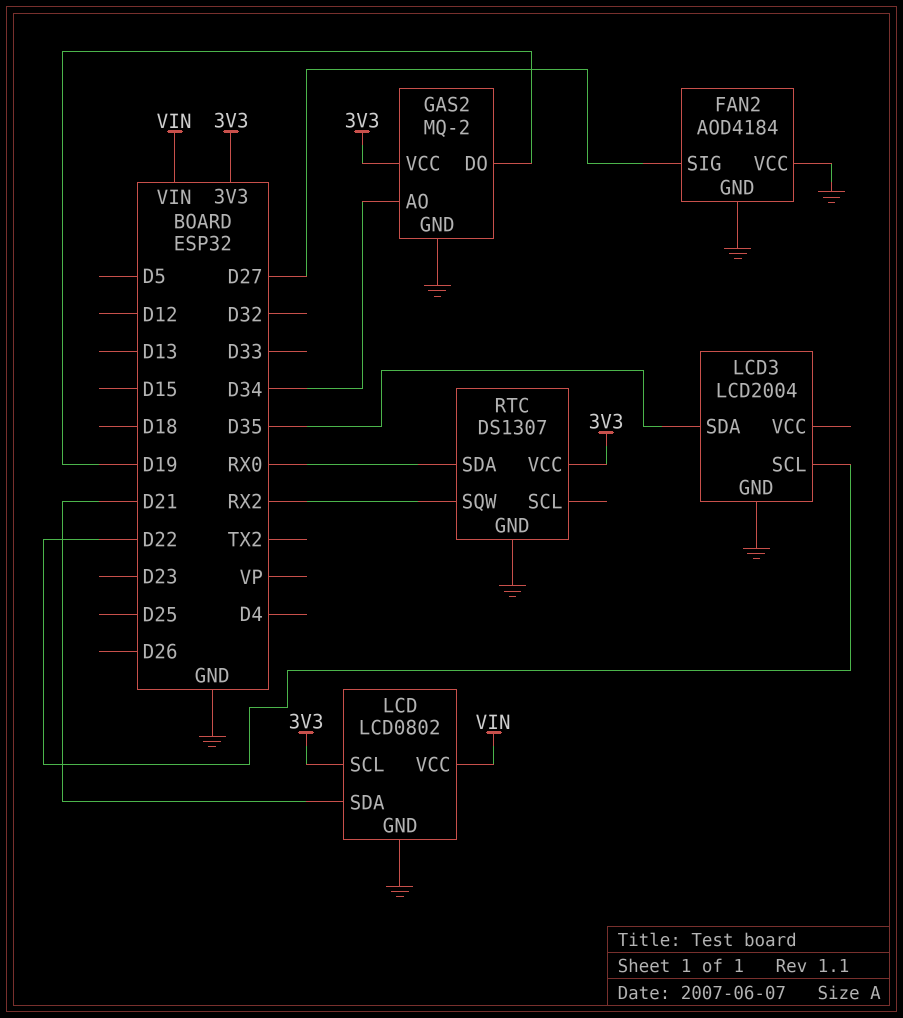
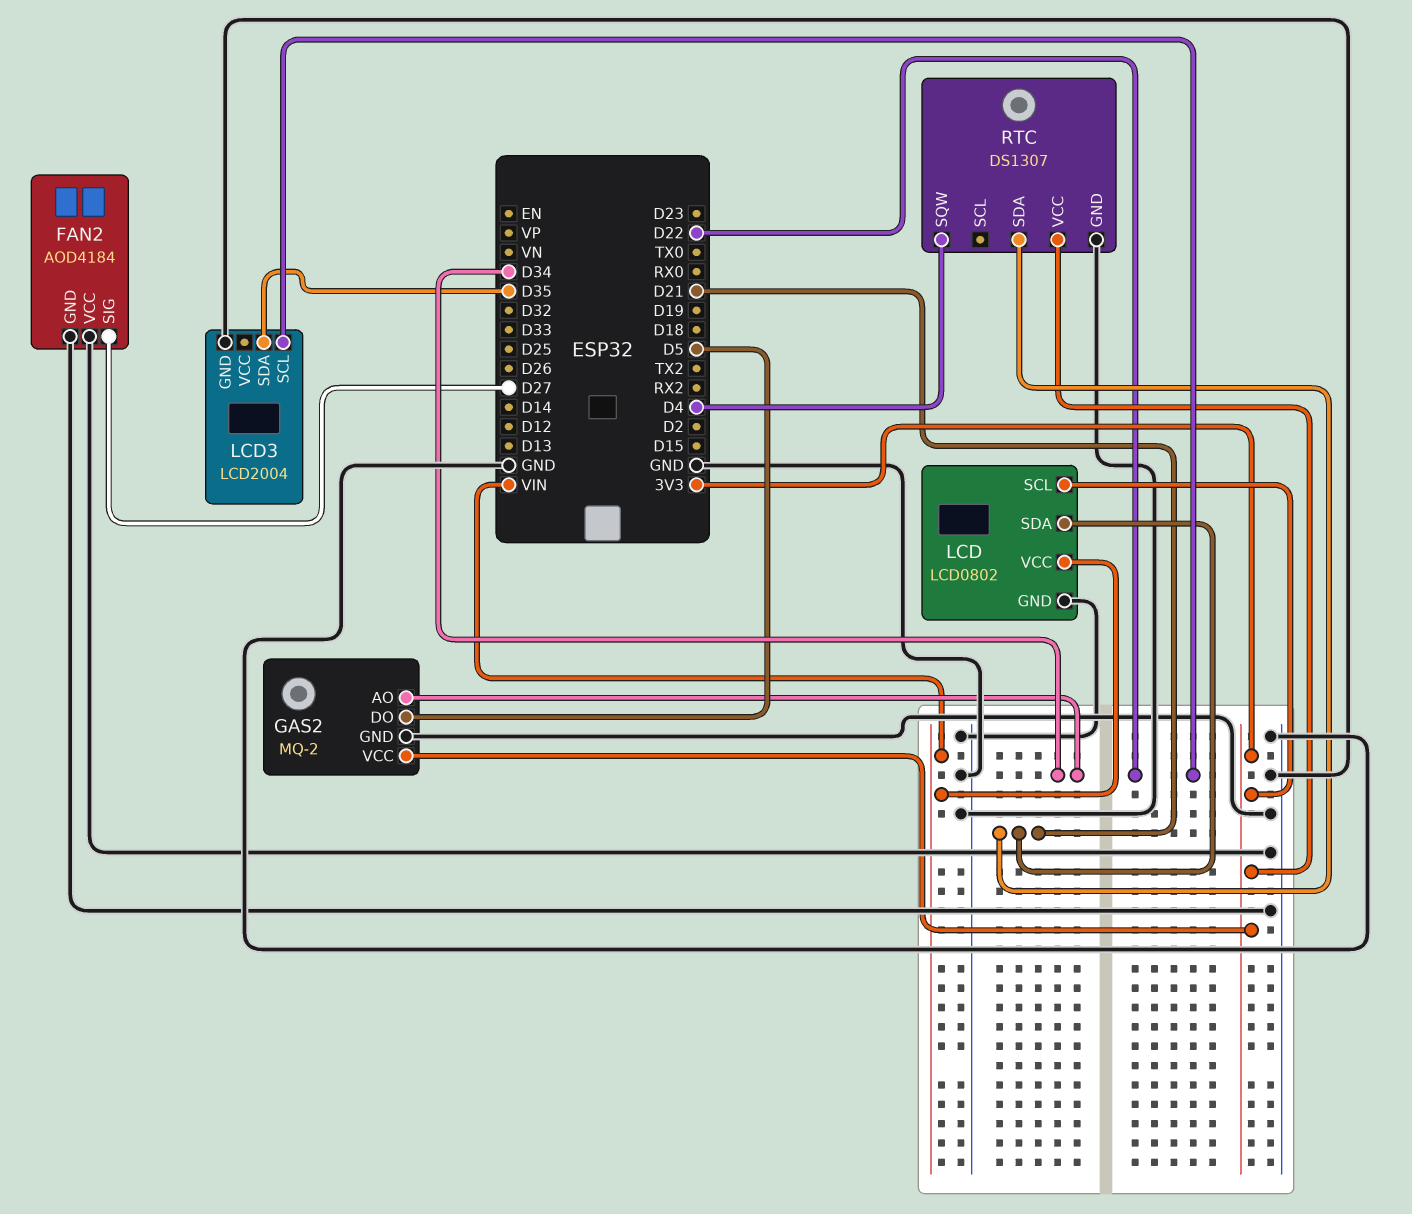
GAS2 pin DO: D19 -> D5
RTC pin SDA: RX0 -> D21
RTC pin SQW: RX2 -> D4

